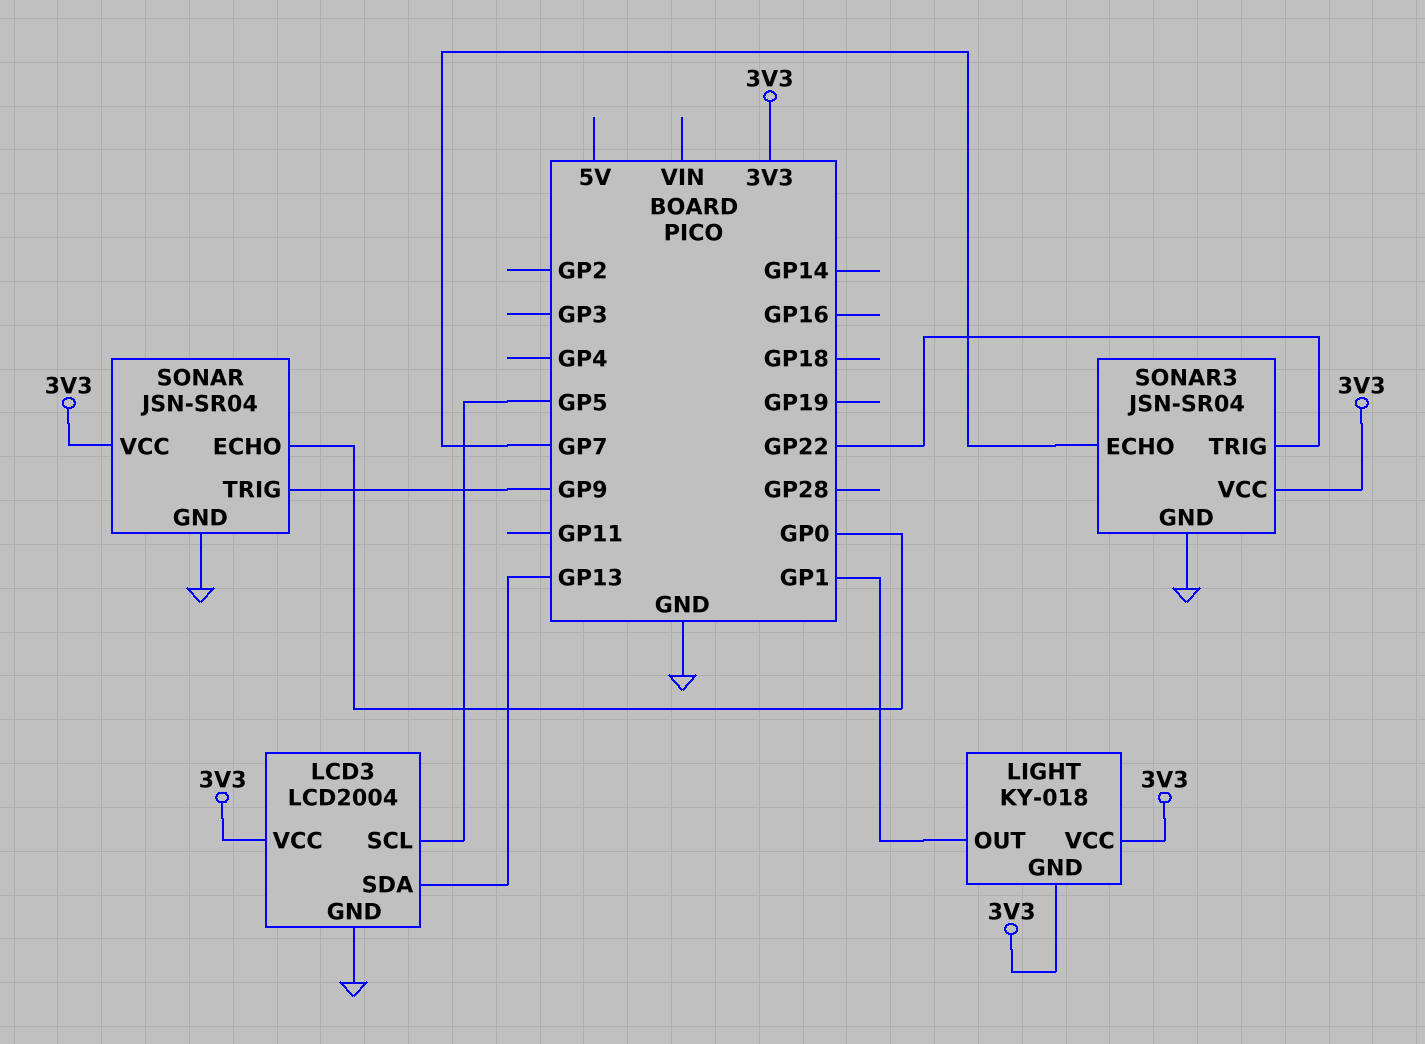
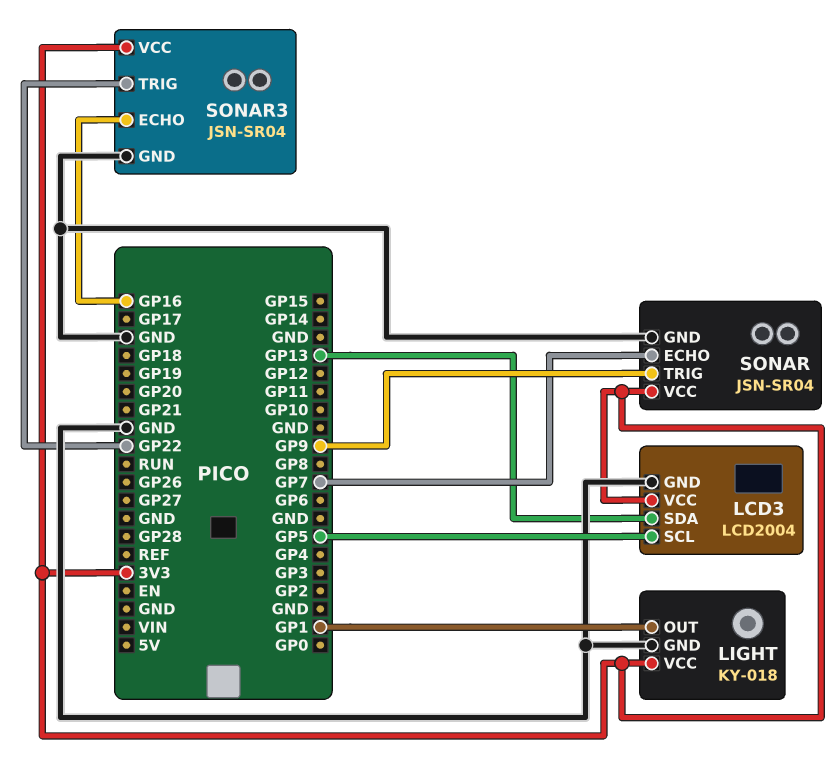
LIGHT pin GND: 3V3 -> GND
SONAR pin ECHO: GP0 -> GP7
SONAR3 pin ECHO: GP7 -> GP16

